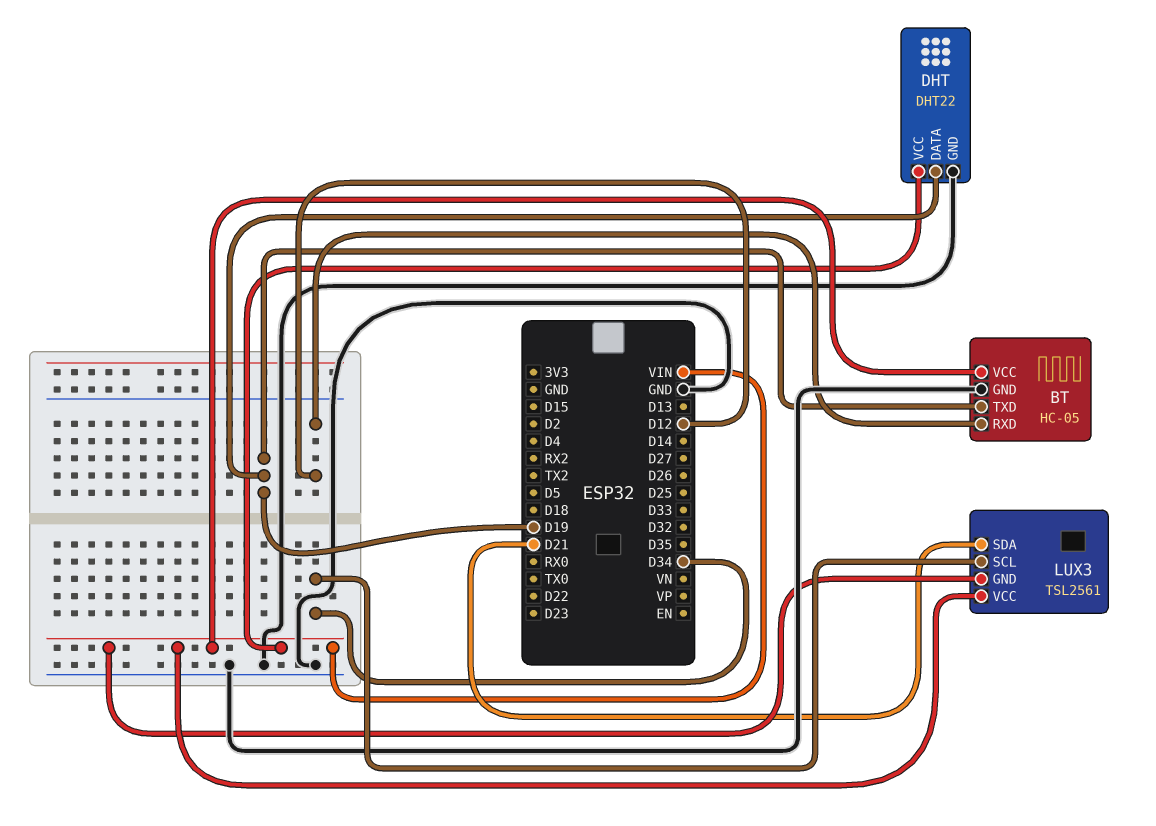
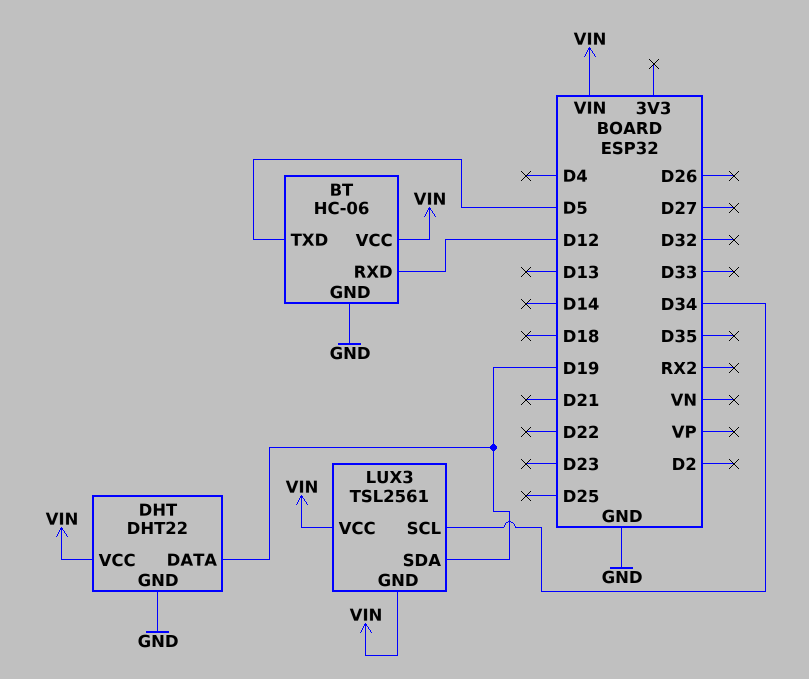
BT: HC-05 -> HC-06
BT pin TXD: D19 -> D5
LUX3 pin SDA: D21 -> D19

